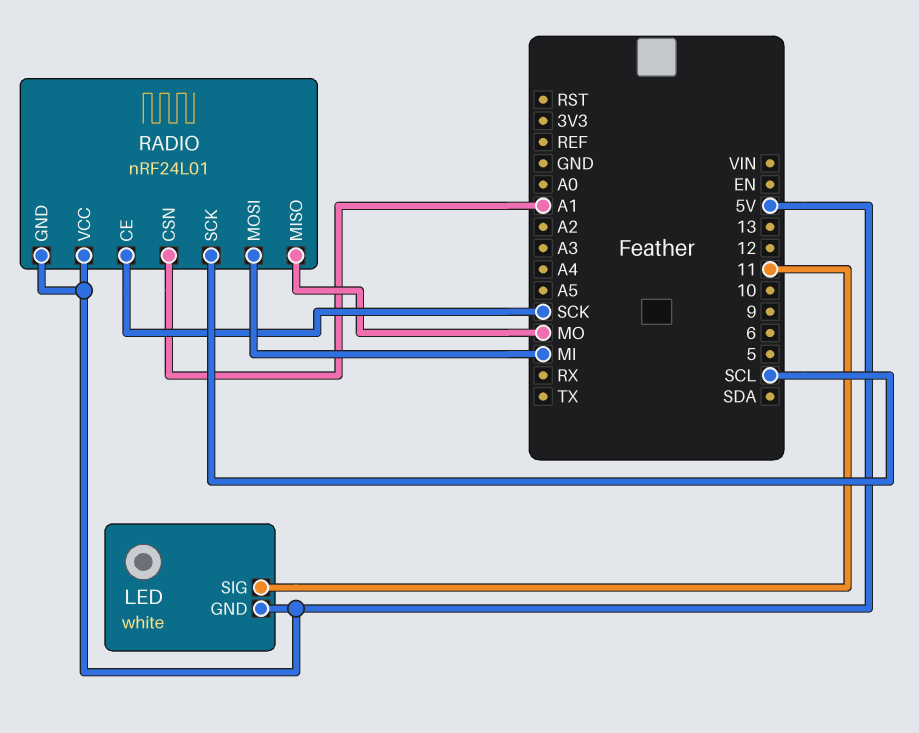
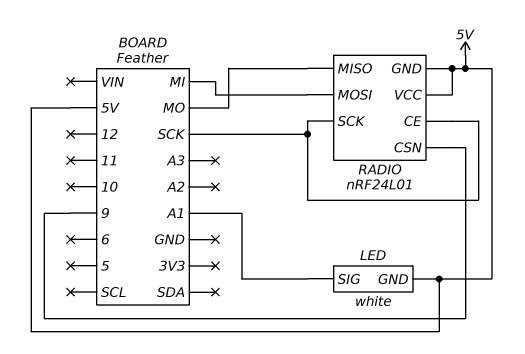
LED pin SIG: 11 -> A1
RADIO pin CSN: A1 -> 9
RADIO pin SCK: SCL -> SCK

